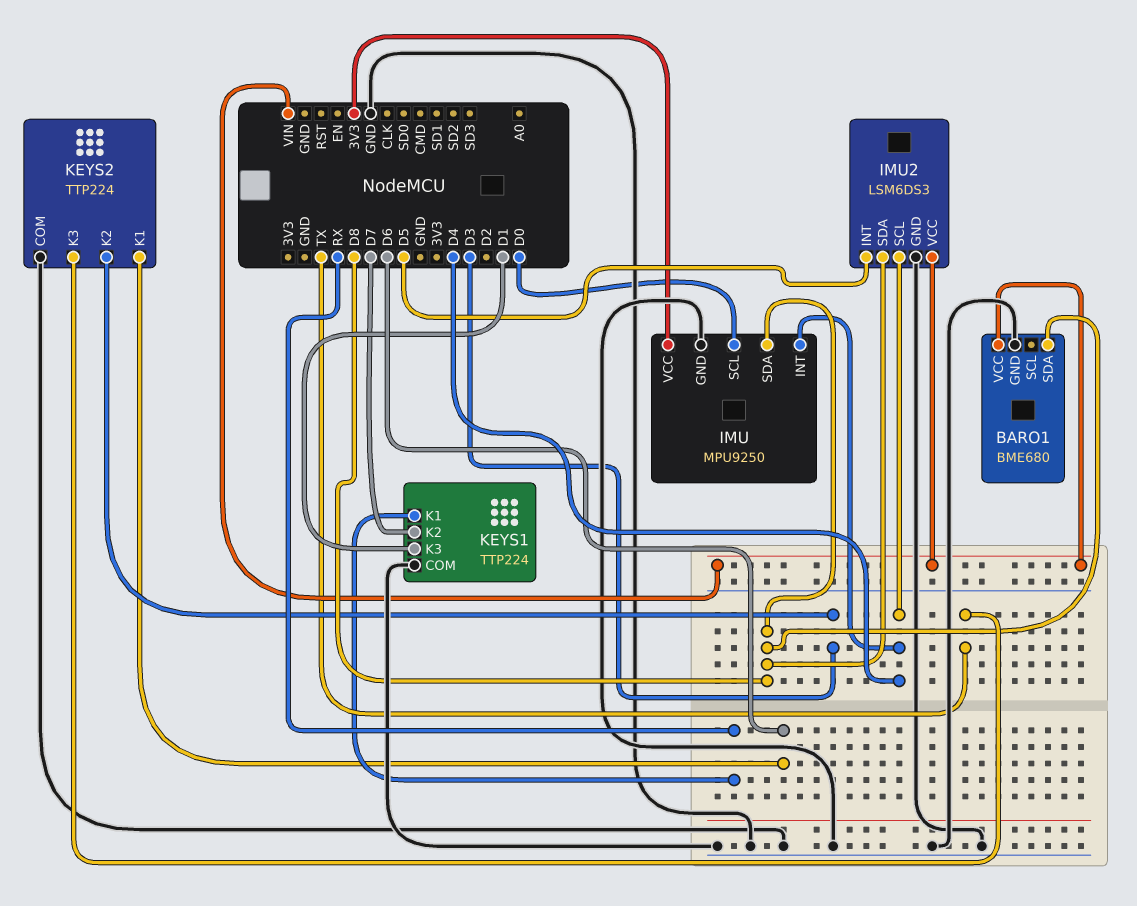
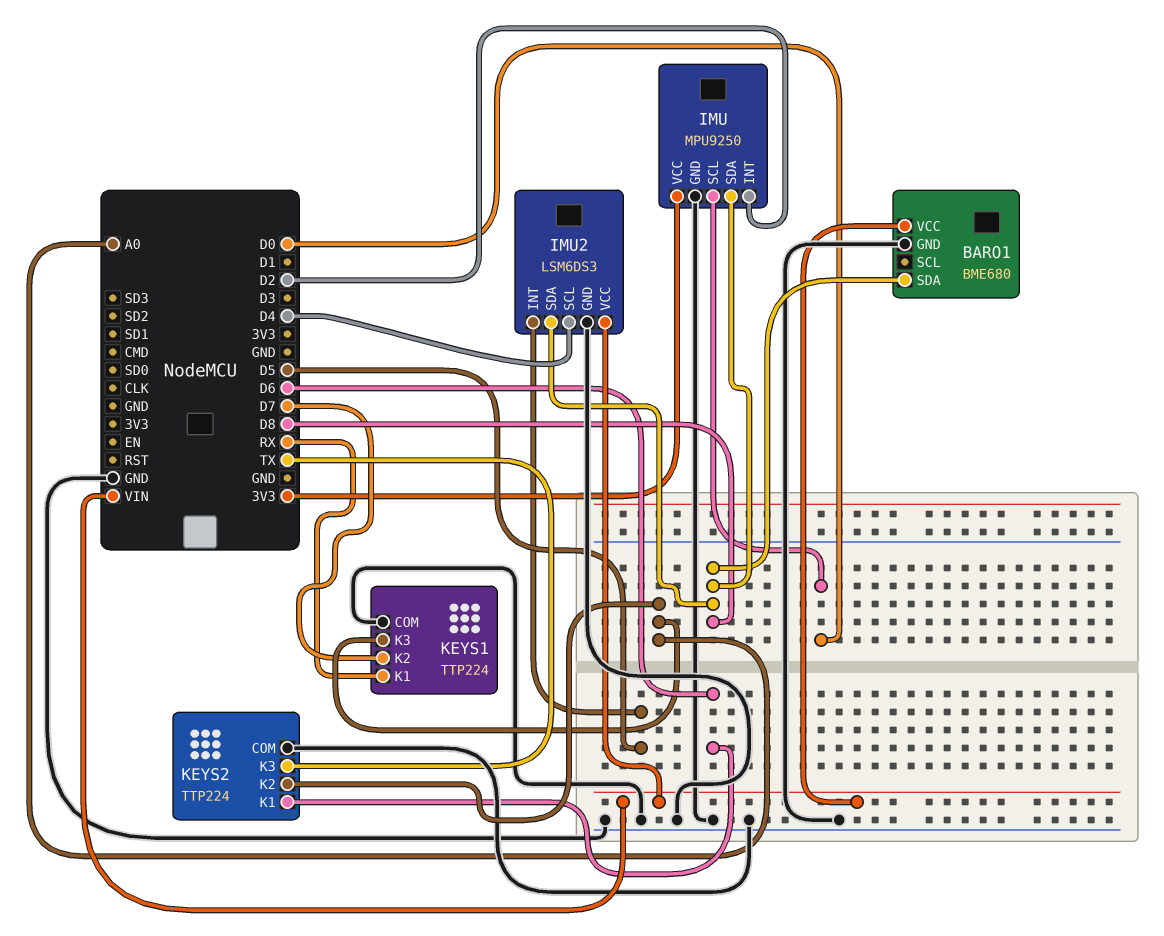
IMU pin INT: D4 -> D2
KEYS1 pin K3: D1 -> A0
KEYS2 pin K2: D3 -> A0

